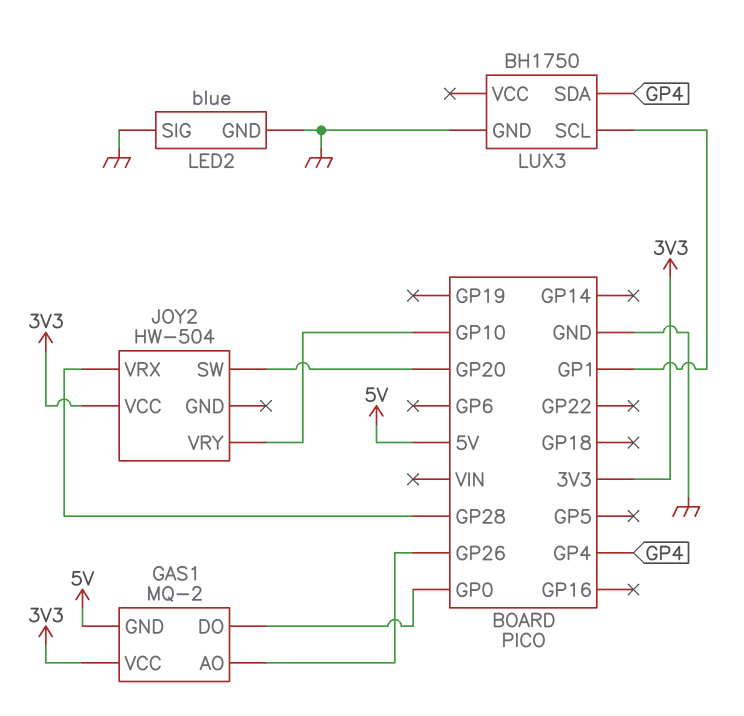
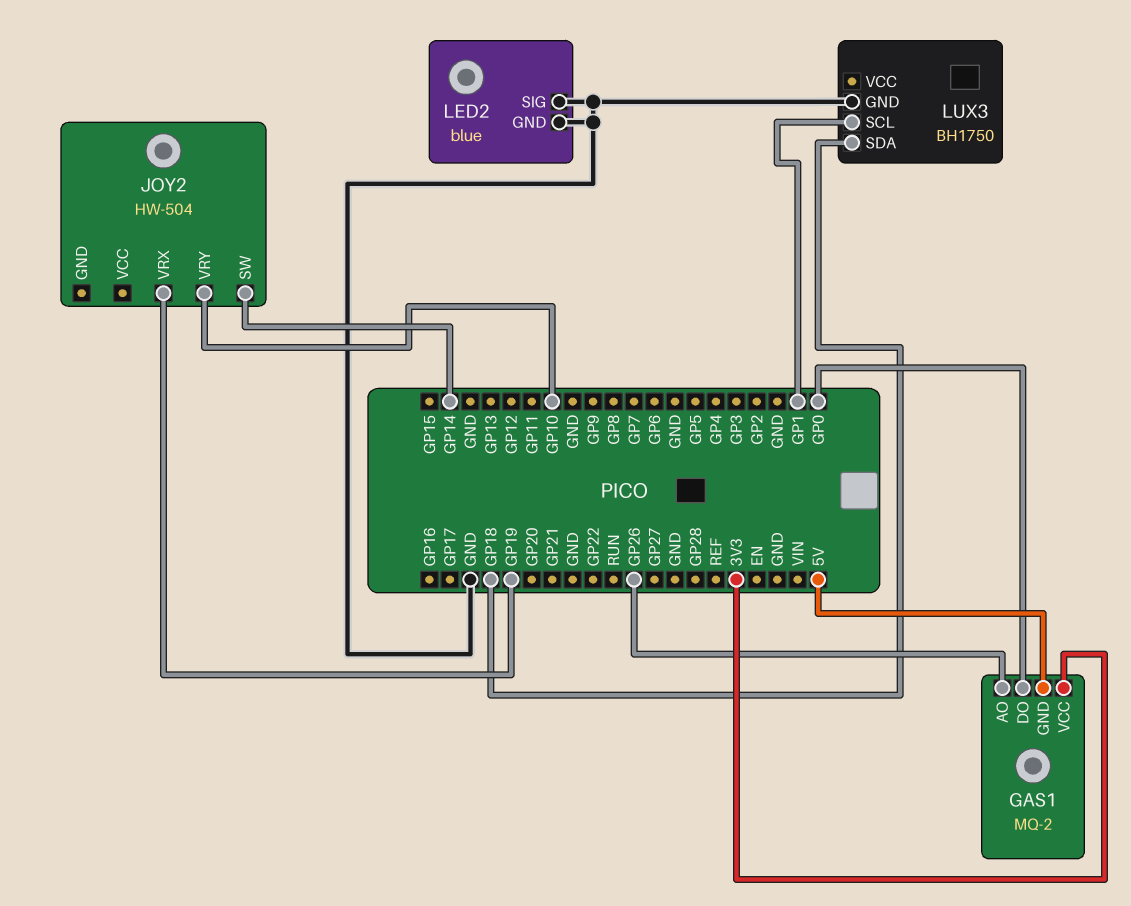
JOY2 pin SW: GP20 -> GP14
JOY2 pin VCC: 3V3 -> none
JOY2 pin VRX: GP28 -> GP19
LUX3 pin SDA: GP4 -> GP18

